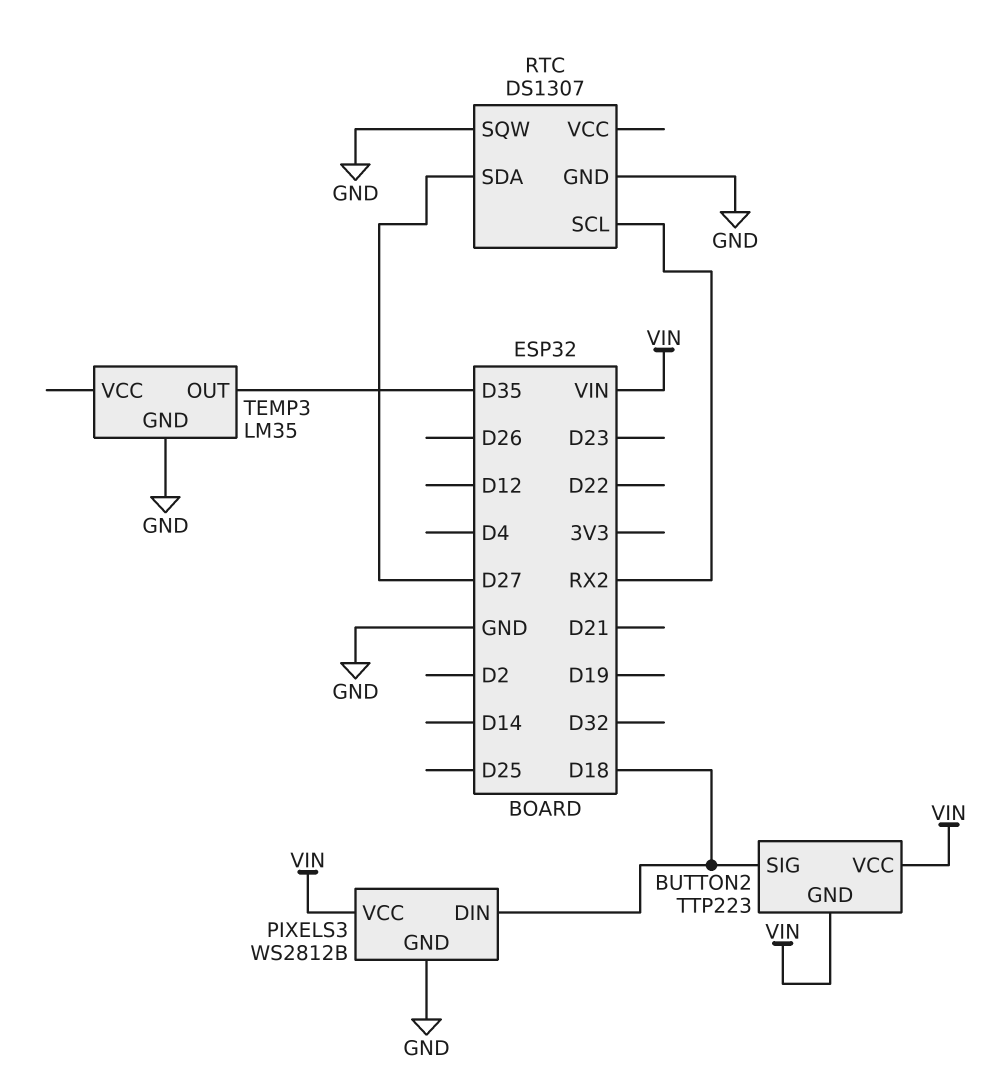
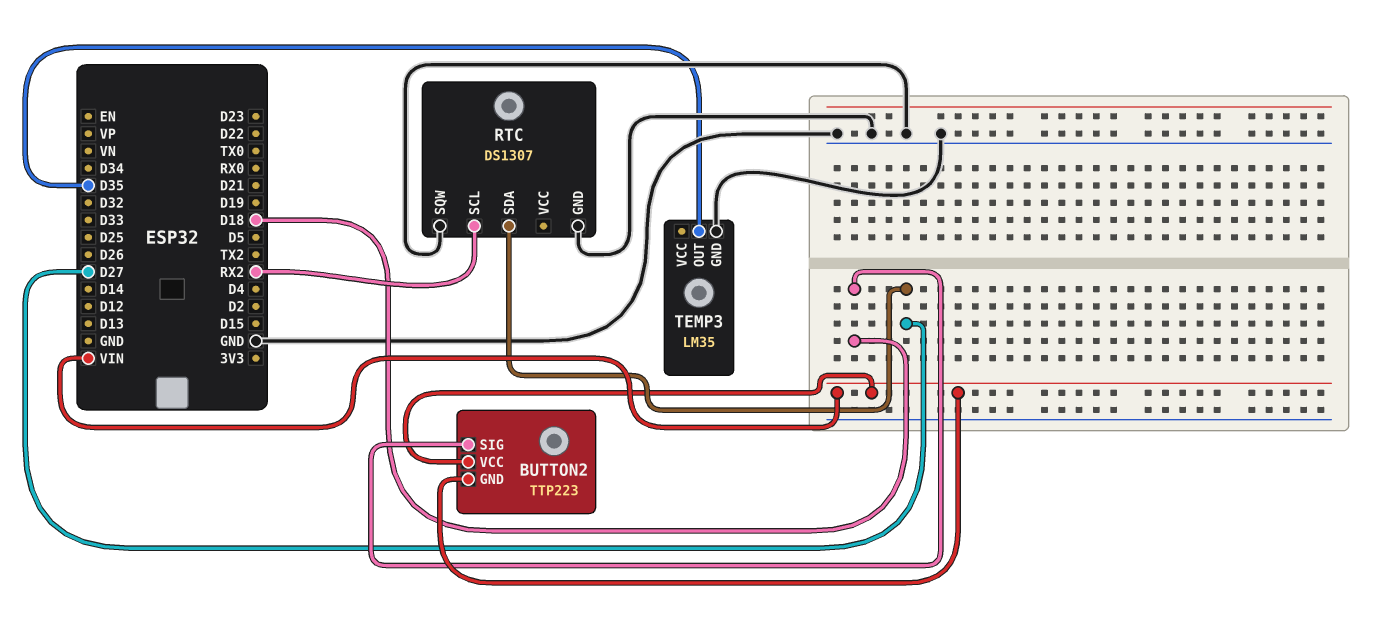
PIXELS3: WS2812B -> none
PIXELS3 pin DIN: D18 -> none
PIXELS3 pin GND: GND -> none
PIXELS3 pin VCC: VIN -> none

